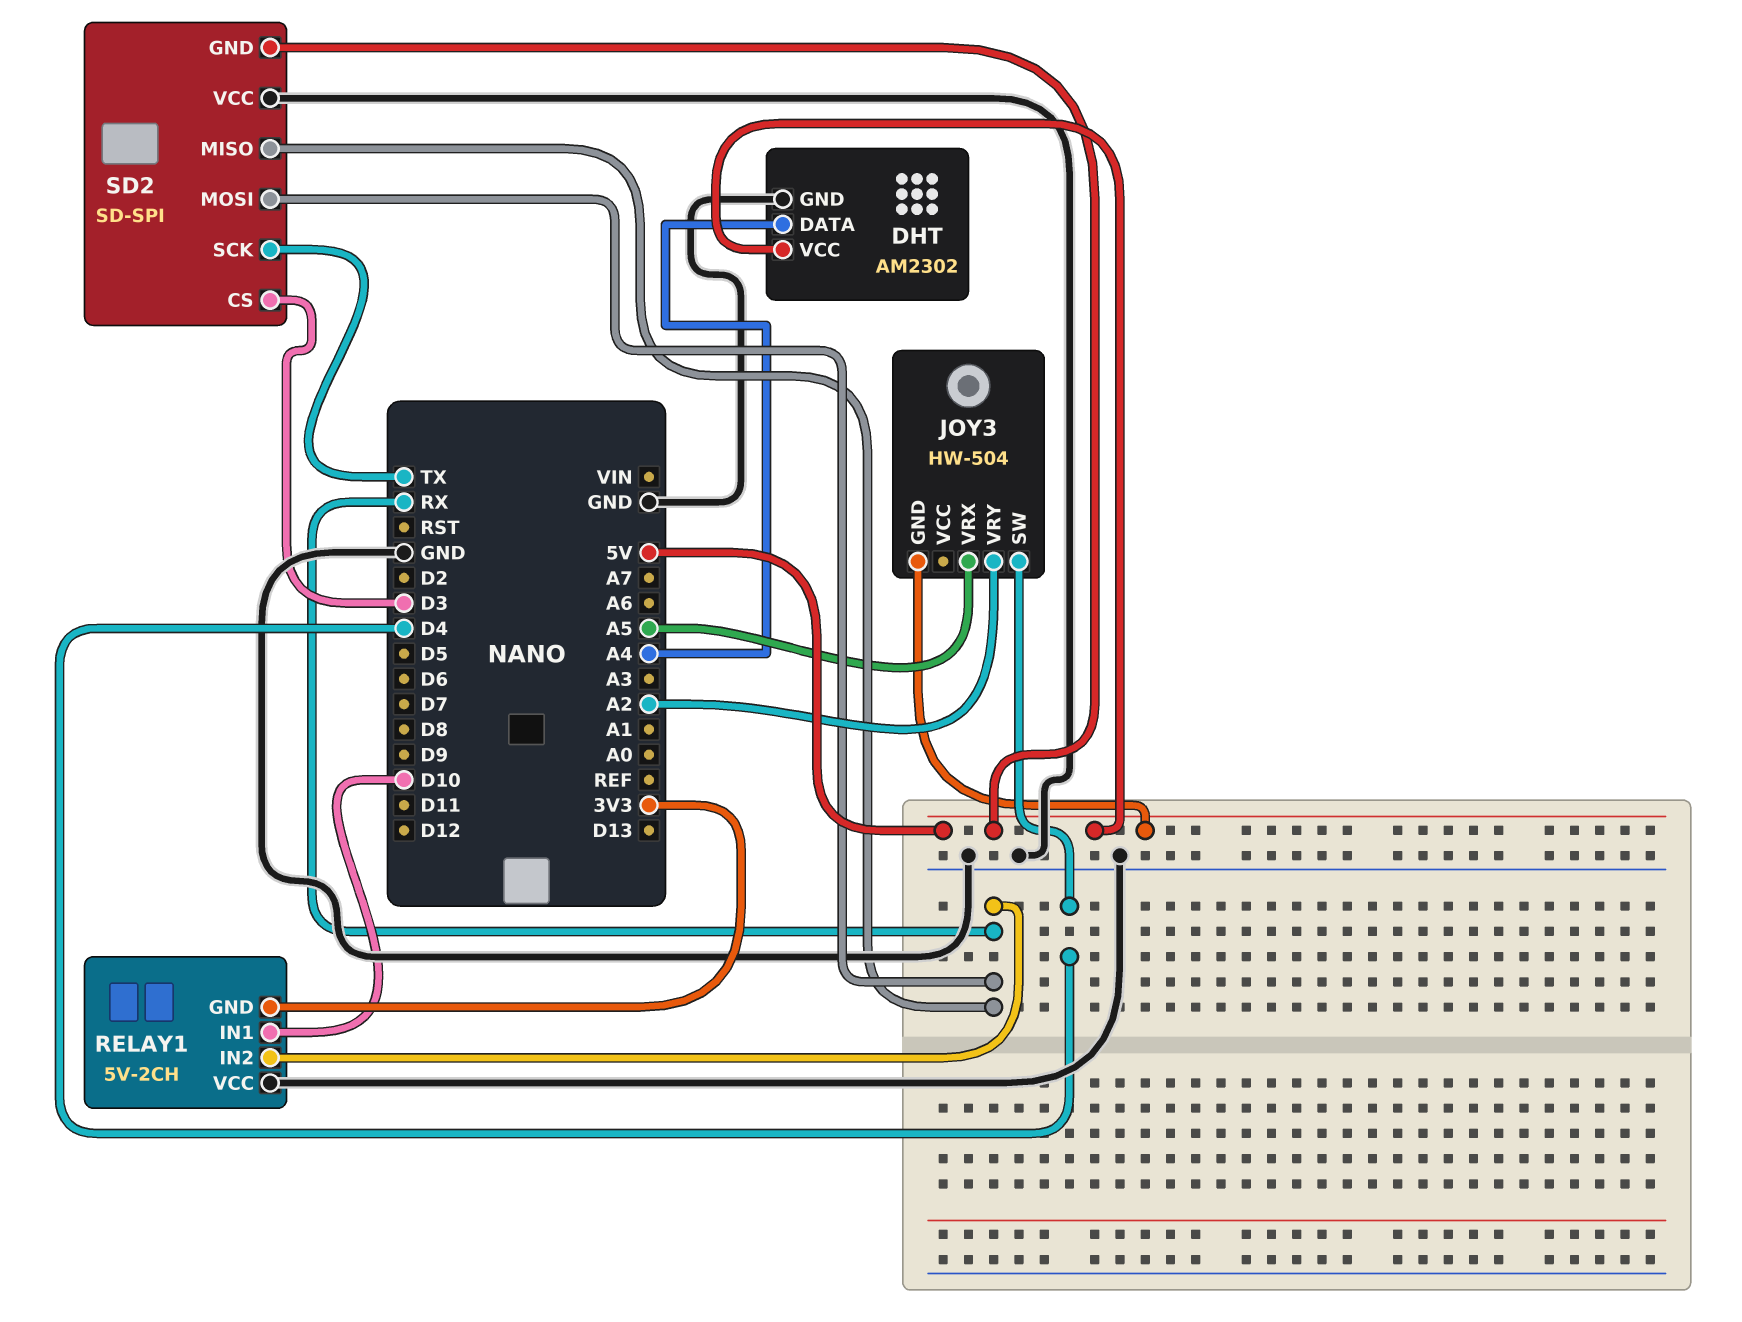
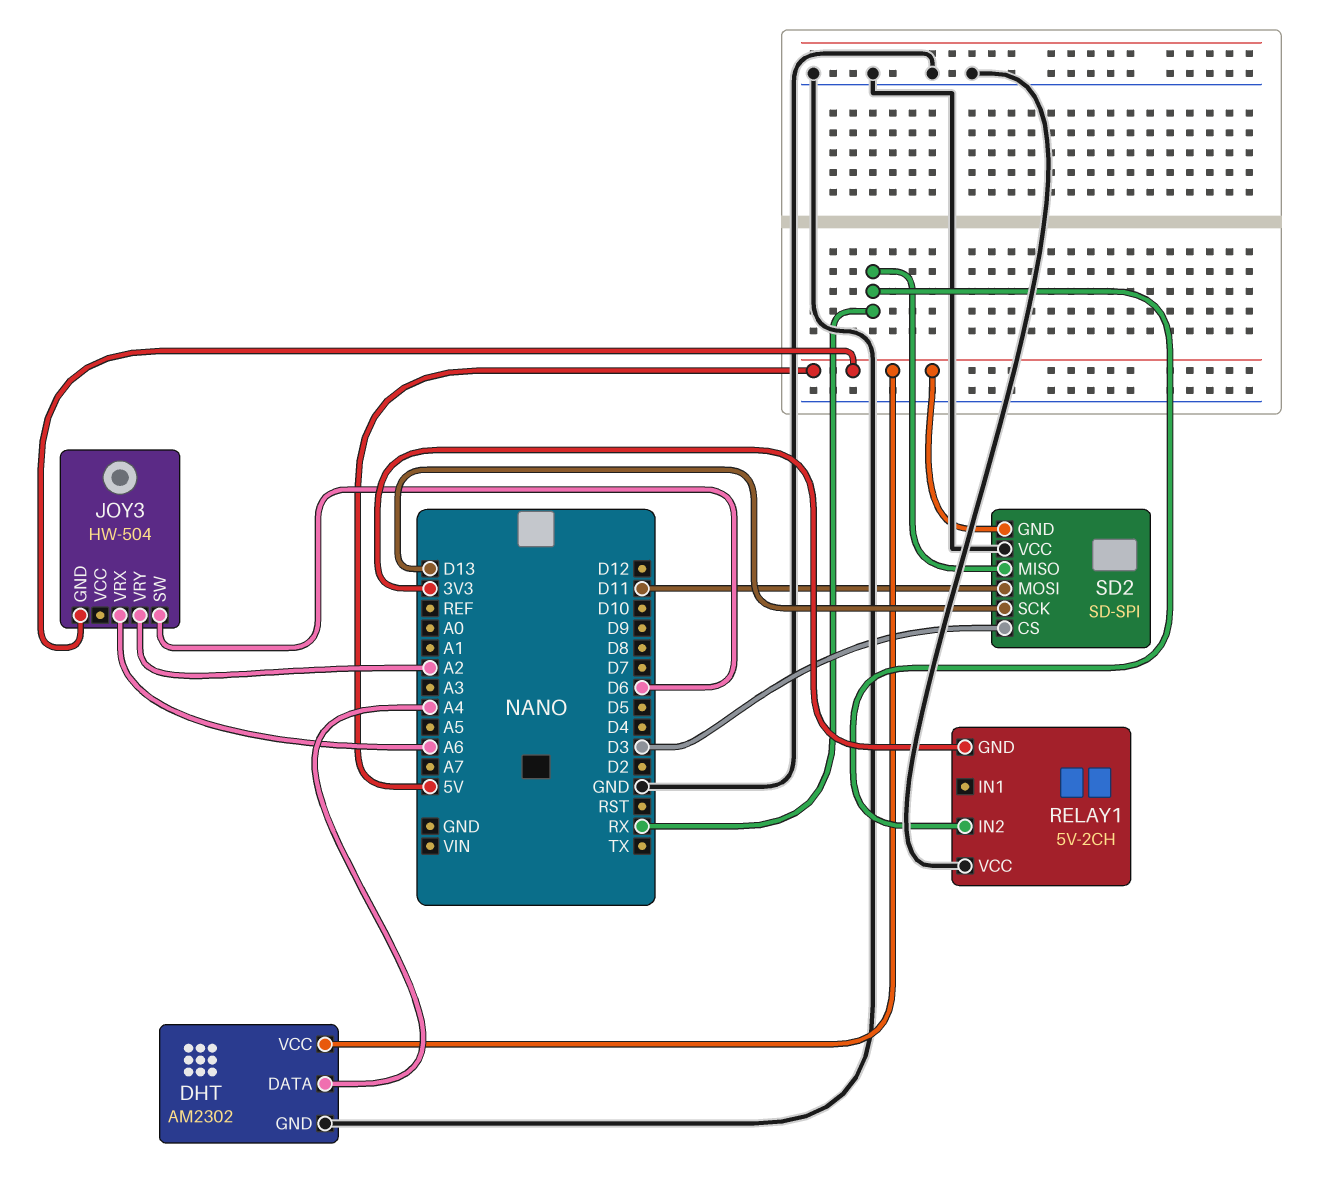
JOY3 pin SW: D4 -> D6
JOY3 pin VRX: A5 -> A6
RELAY1 pin IN1: D10 -> none
SD2 pin MOSI: RX -> D11
SD2 pin SCK: TX -> D13

